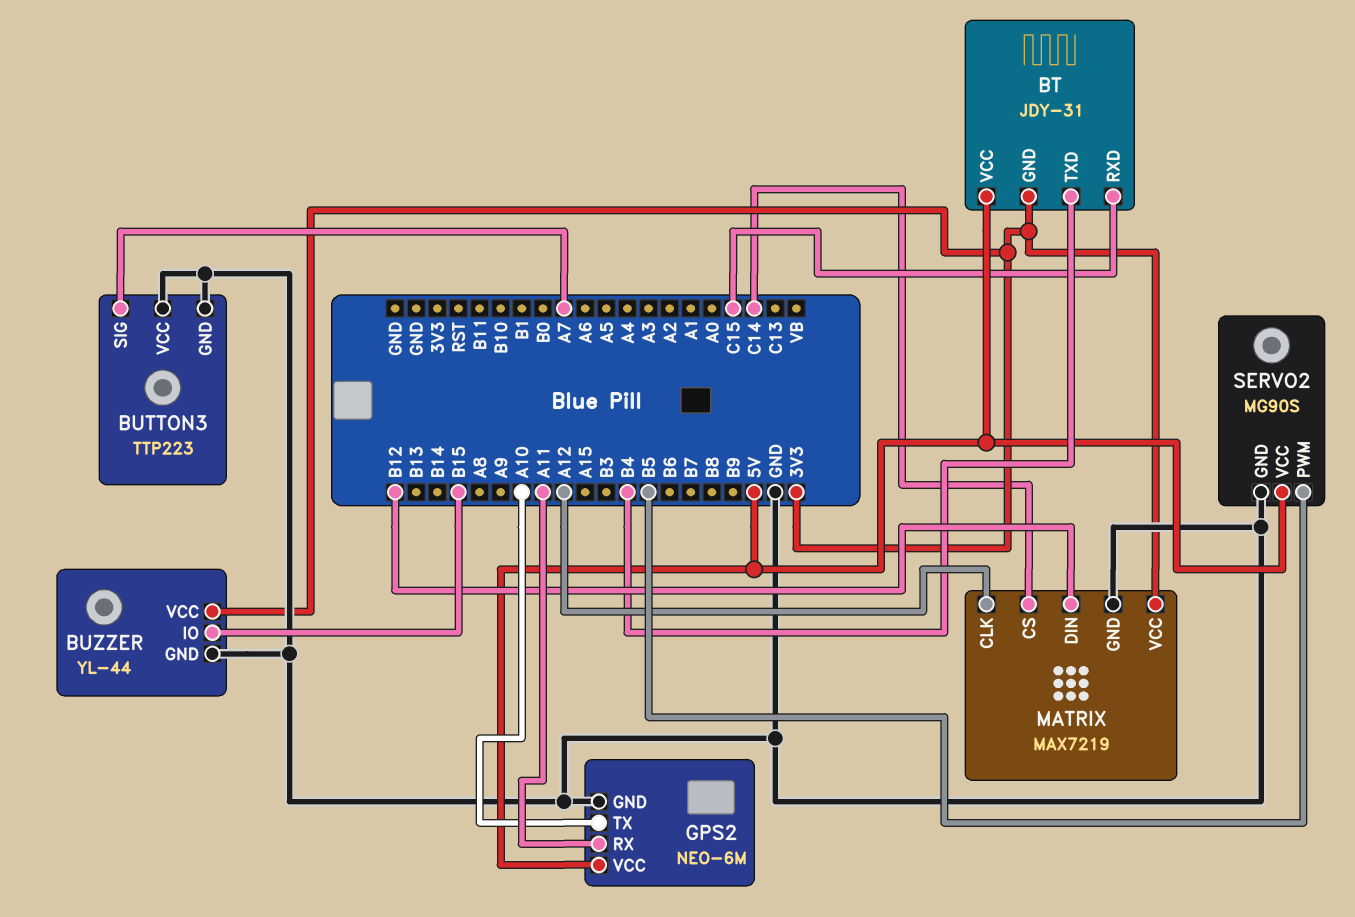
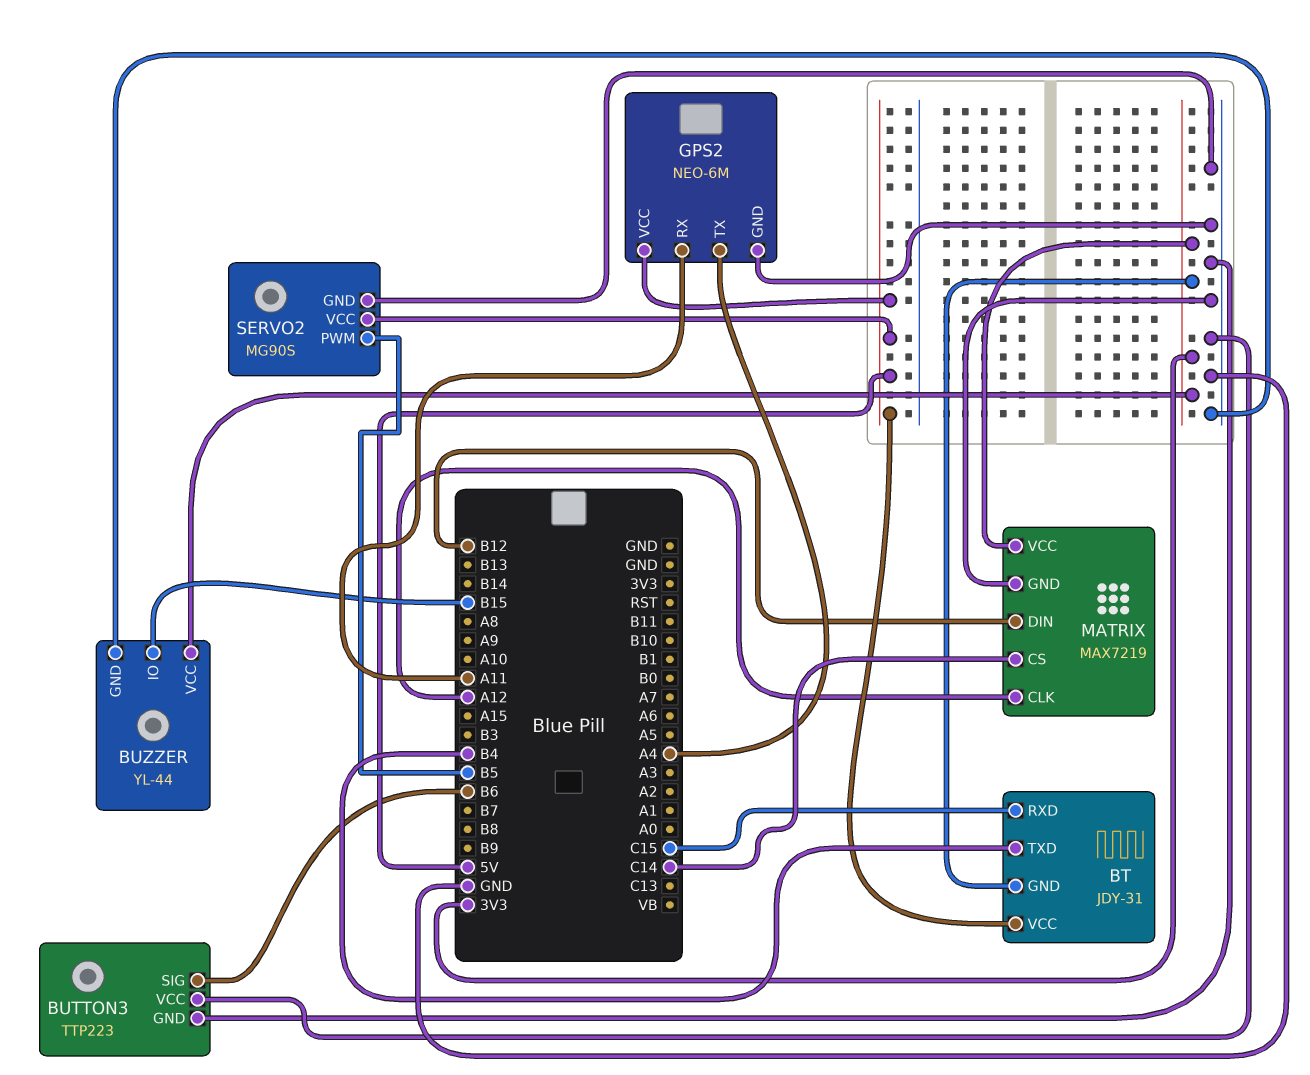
BUTTON3 pin SIG: A7 -> B6
GPS2 pin TX: A10 -> A4

